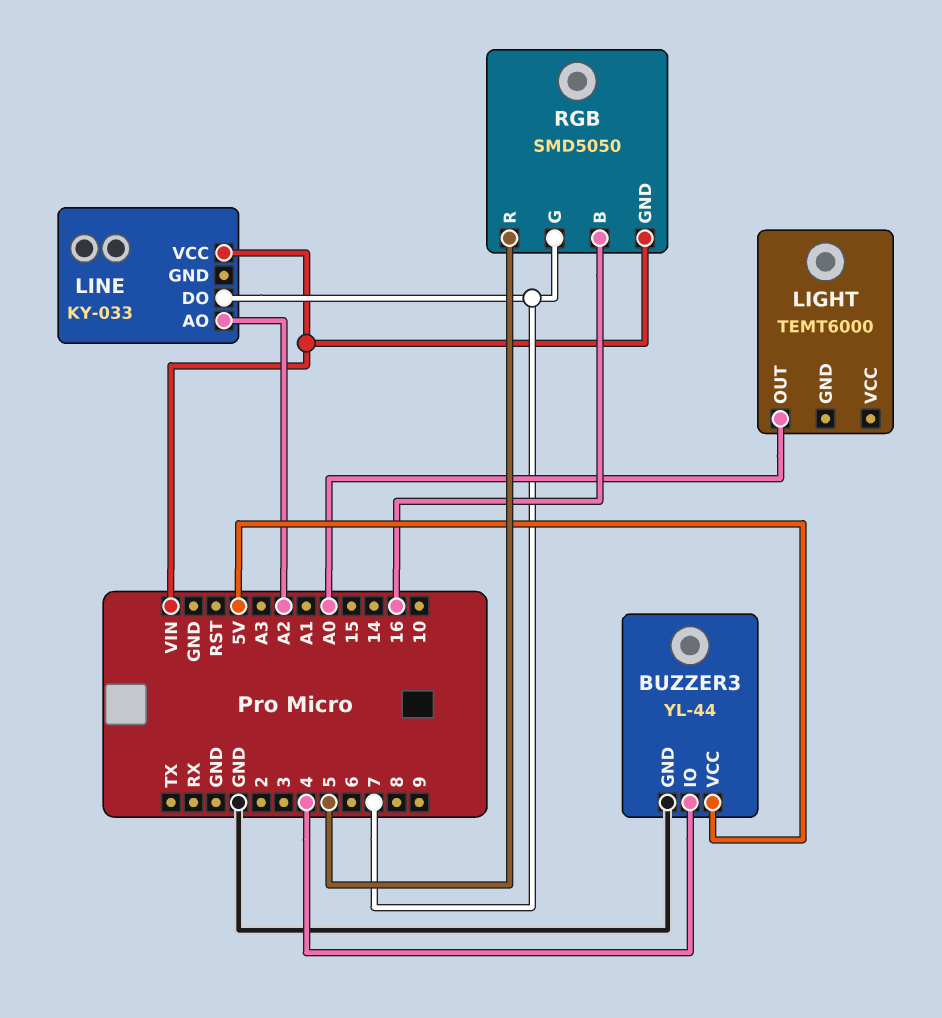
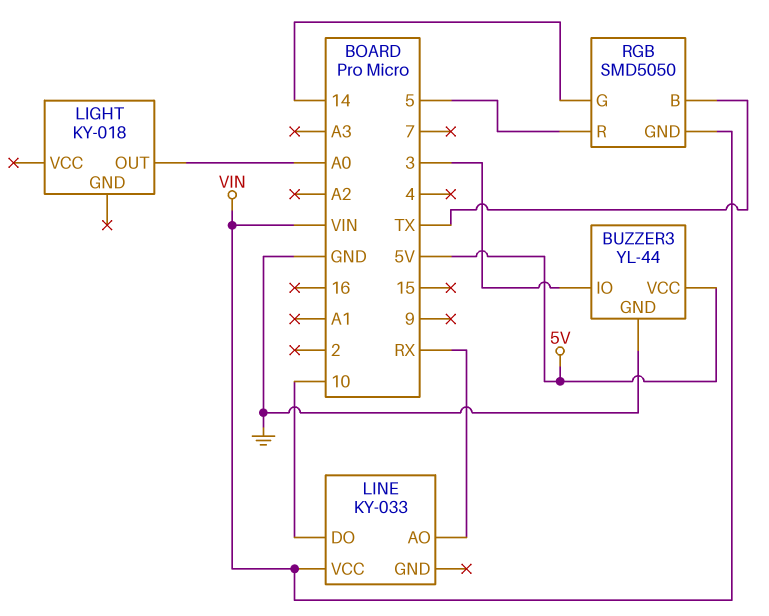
BUZZER3 pin IO: 4 -> 3
LIGHT: TEMT6000 -> KY-018
LINE pin AO: A2 -> RX
LINE pin DO: 7 -> 10
RGB pin B: 16 -> TX
RGB pin G: 7 -> 14

